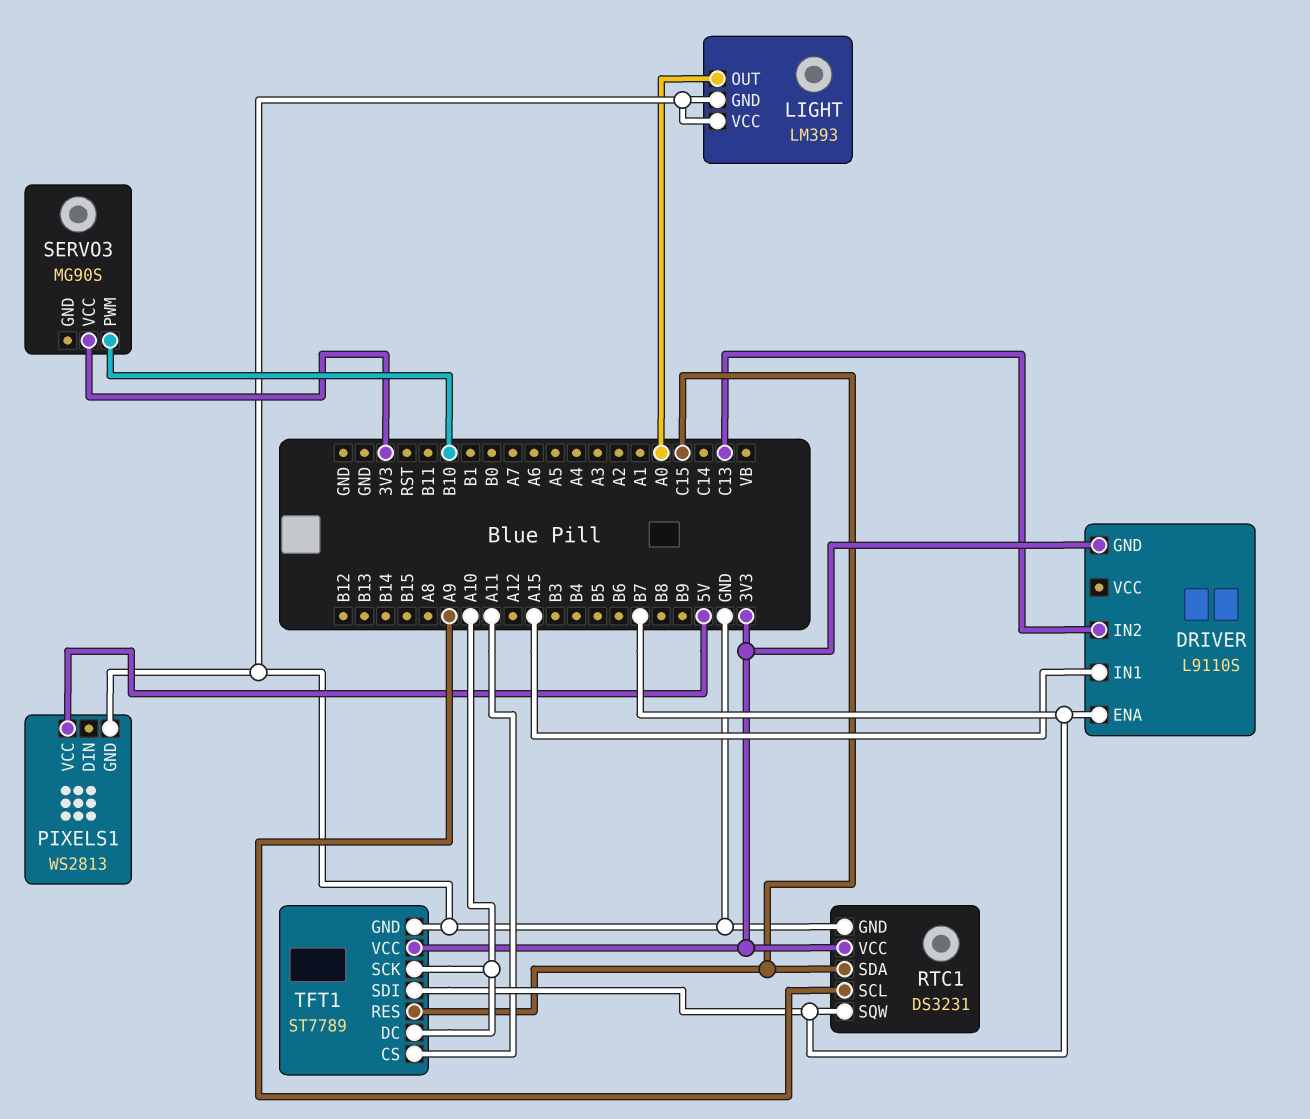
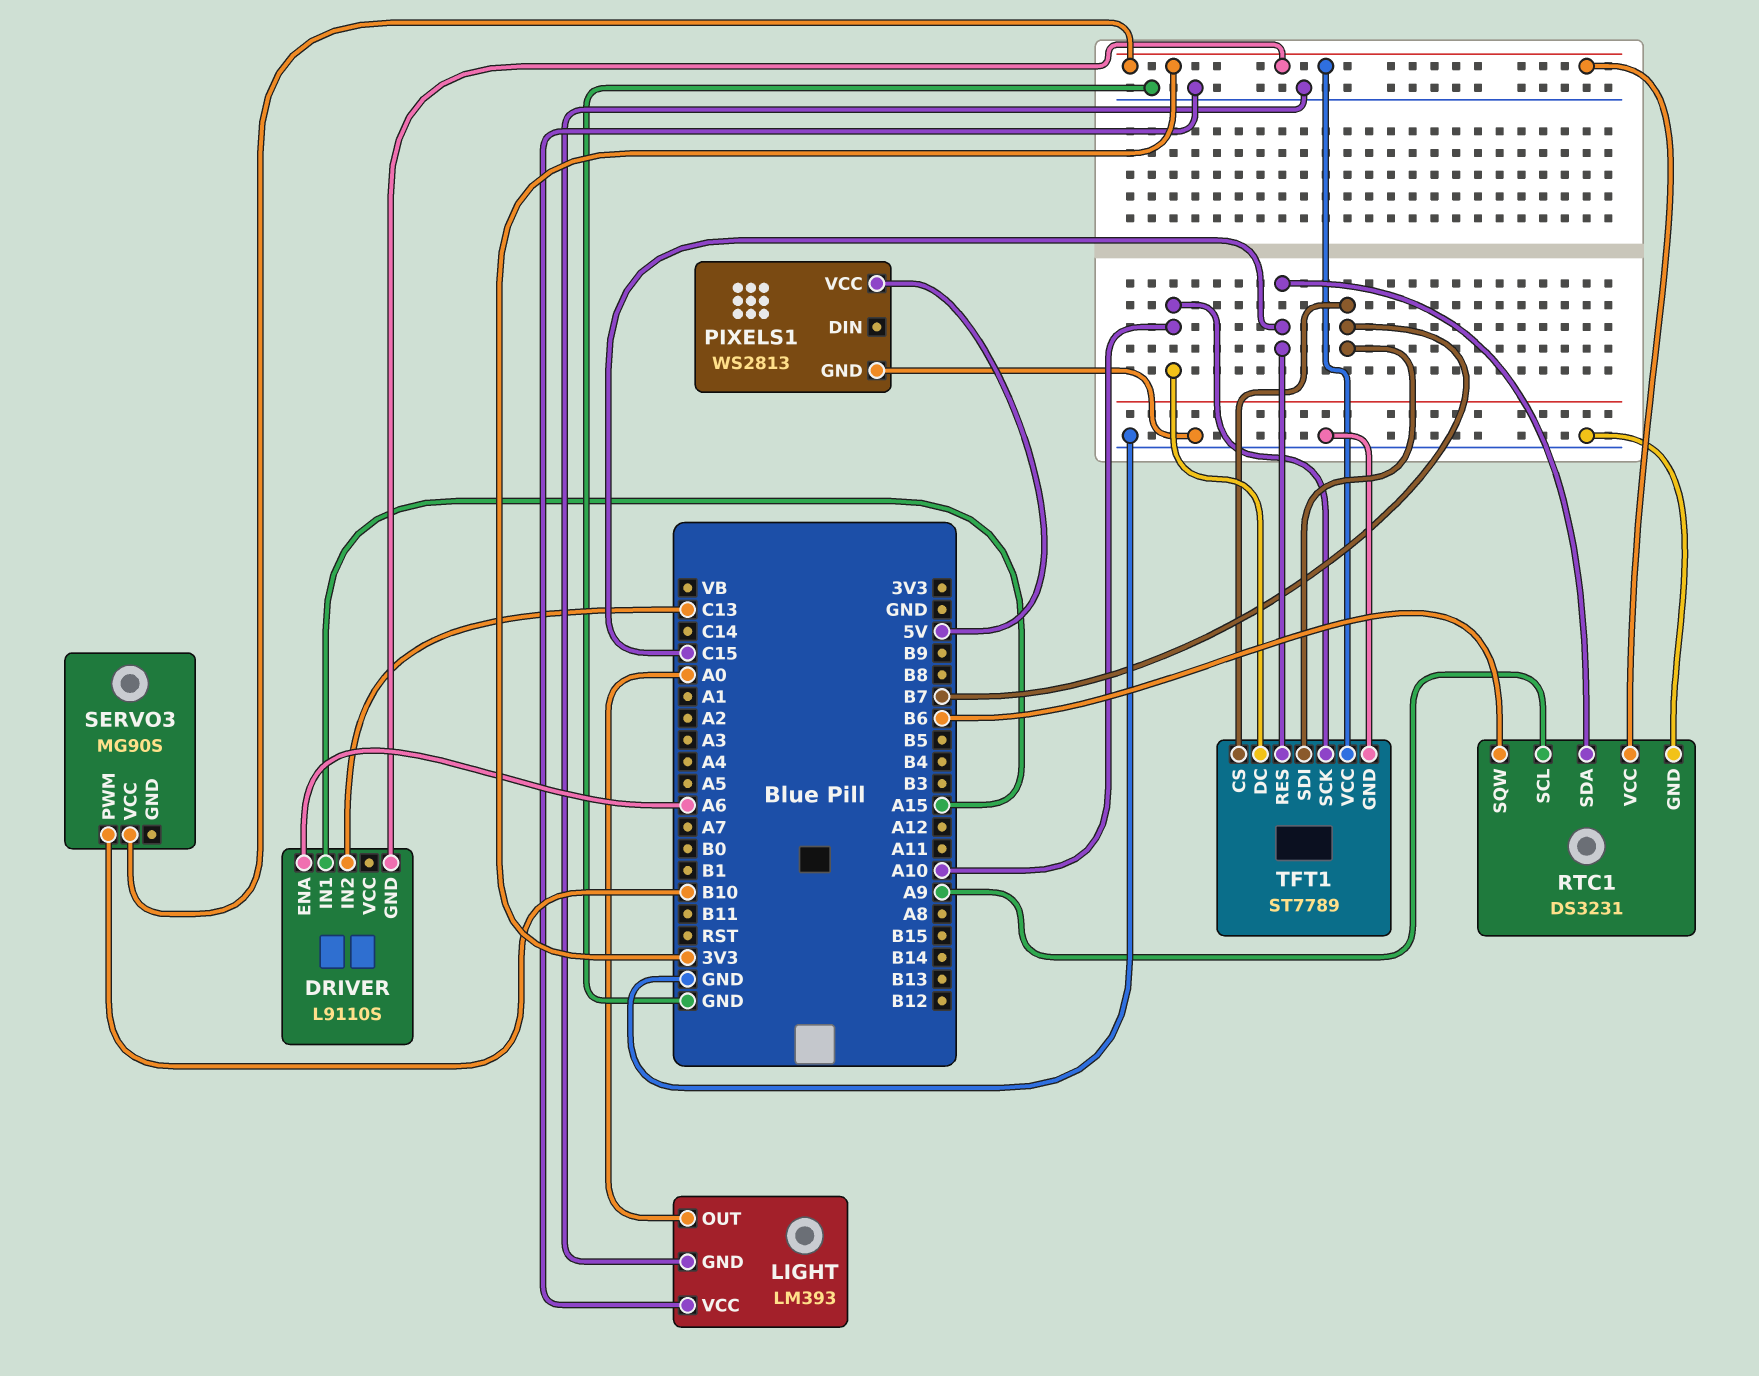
DRIVER pin ENA: B7 -> A6
RTC1 pin SQW: B7 -> B6
TFT1 pin CS: A11 -> B7

